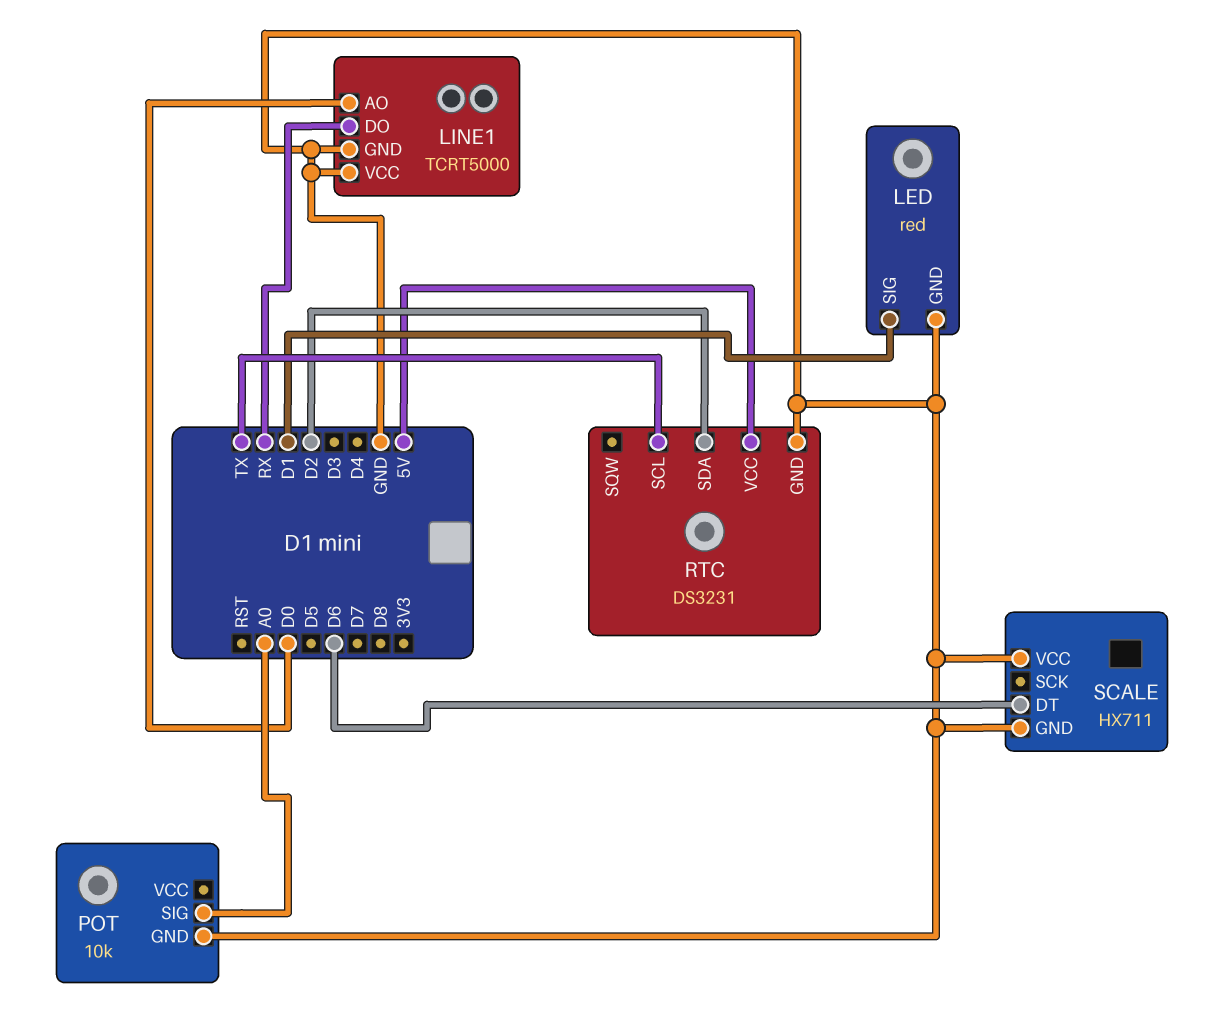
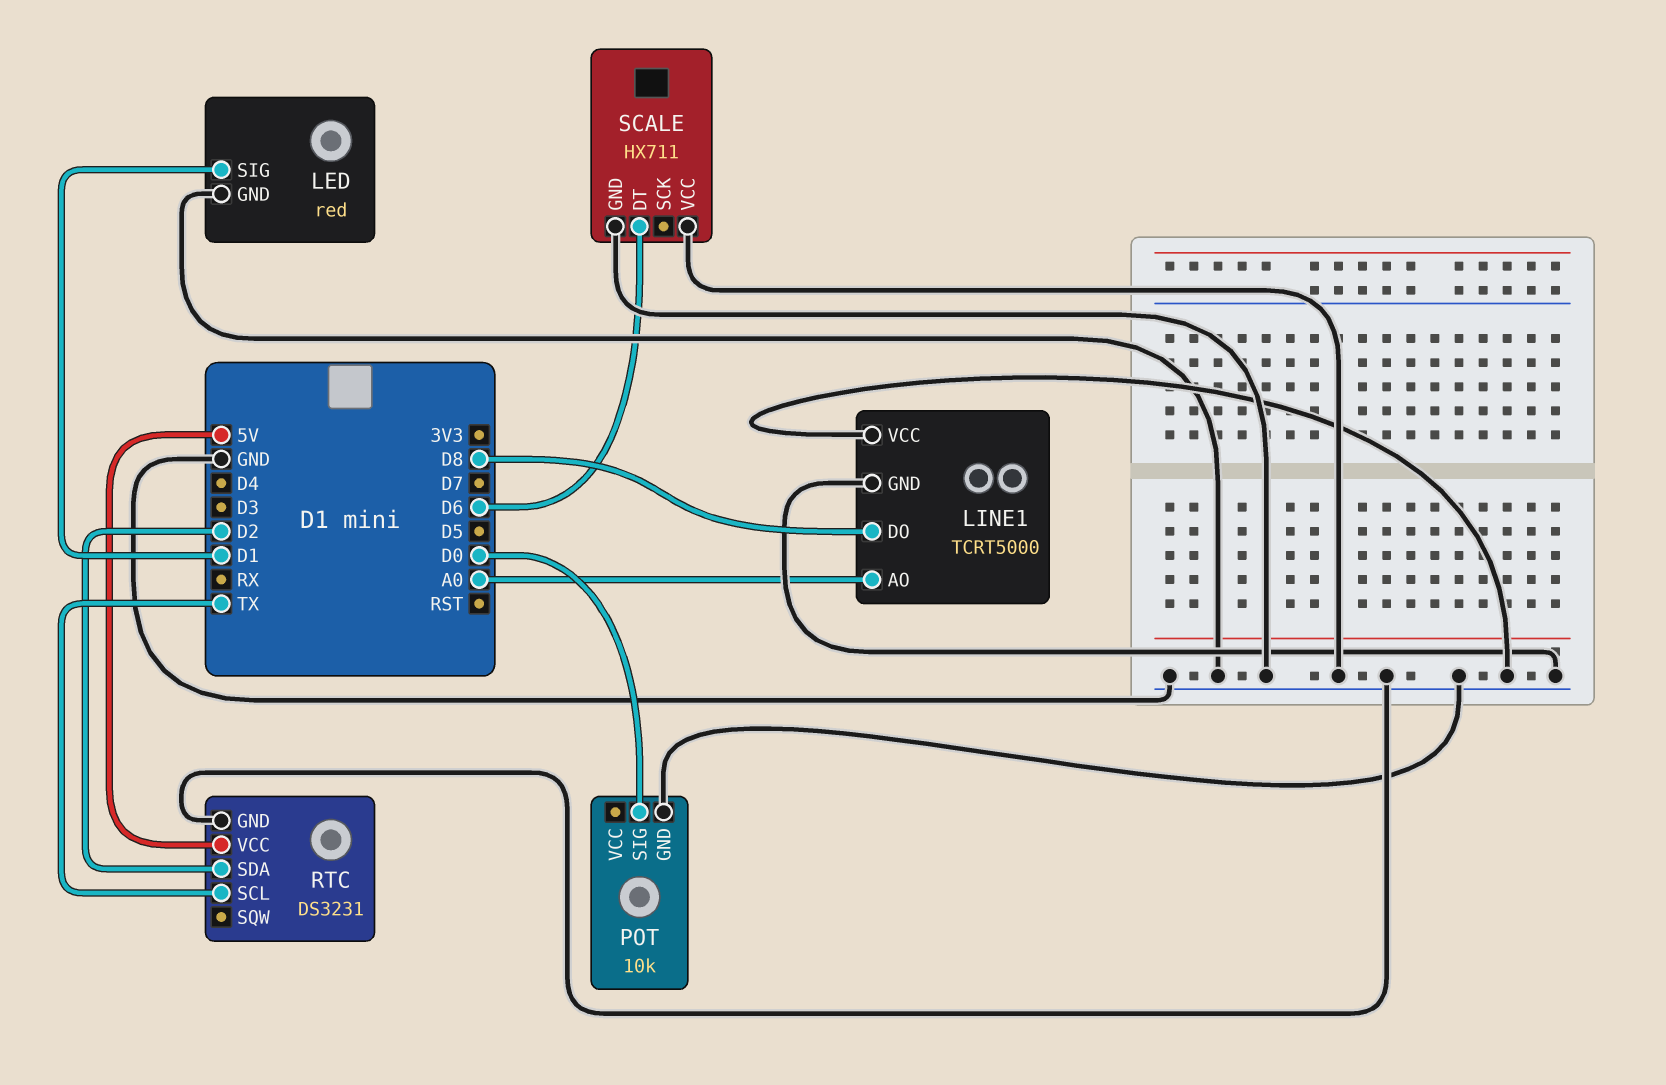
LINE1 pin AO: D0 -> A0
LINE1 pin DO: RX -> D8
POT pin SIG: A0 -> D0

